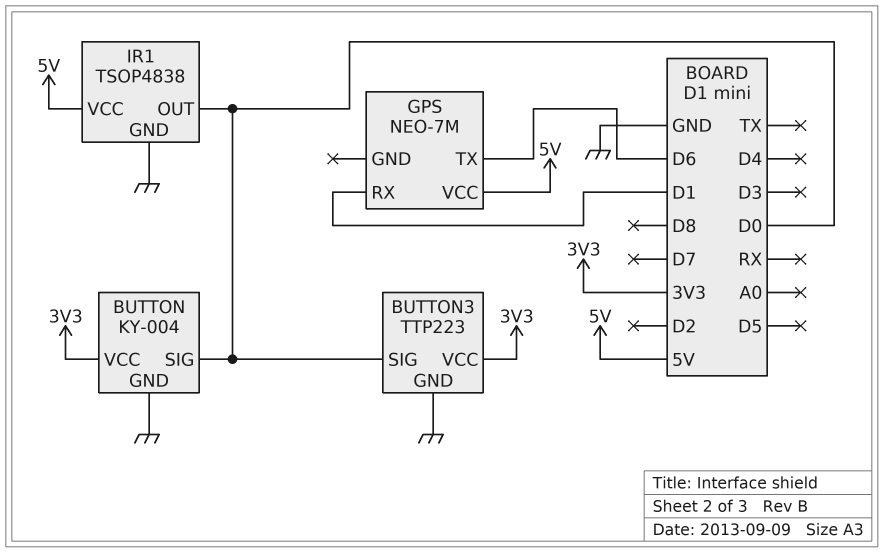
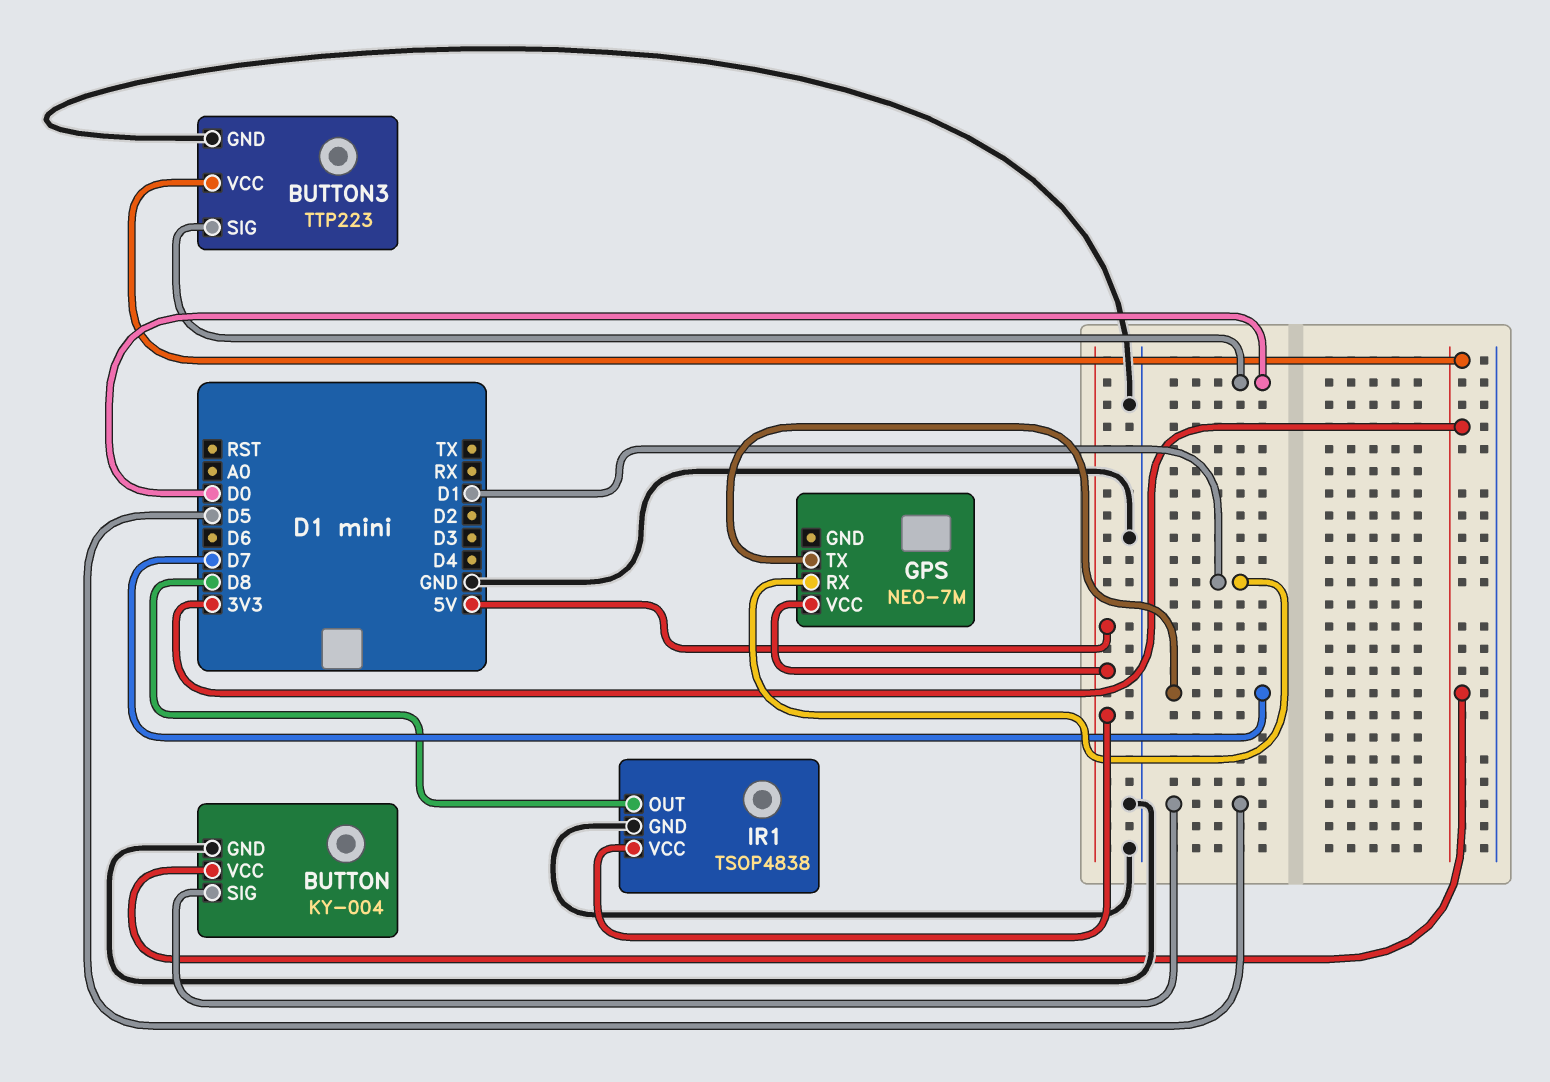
BUTTON pin SIG: D0 -> D5
GPS pin TX: D6 -> D7
IR1 pin OUT: D0 -> D8

